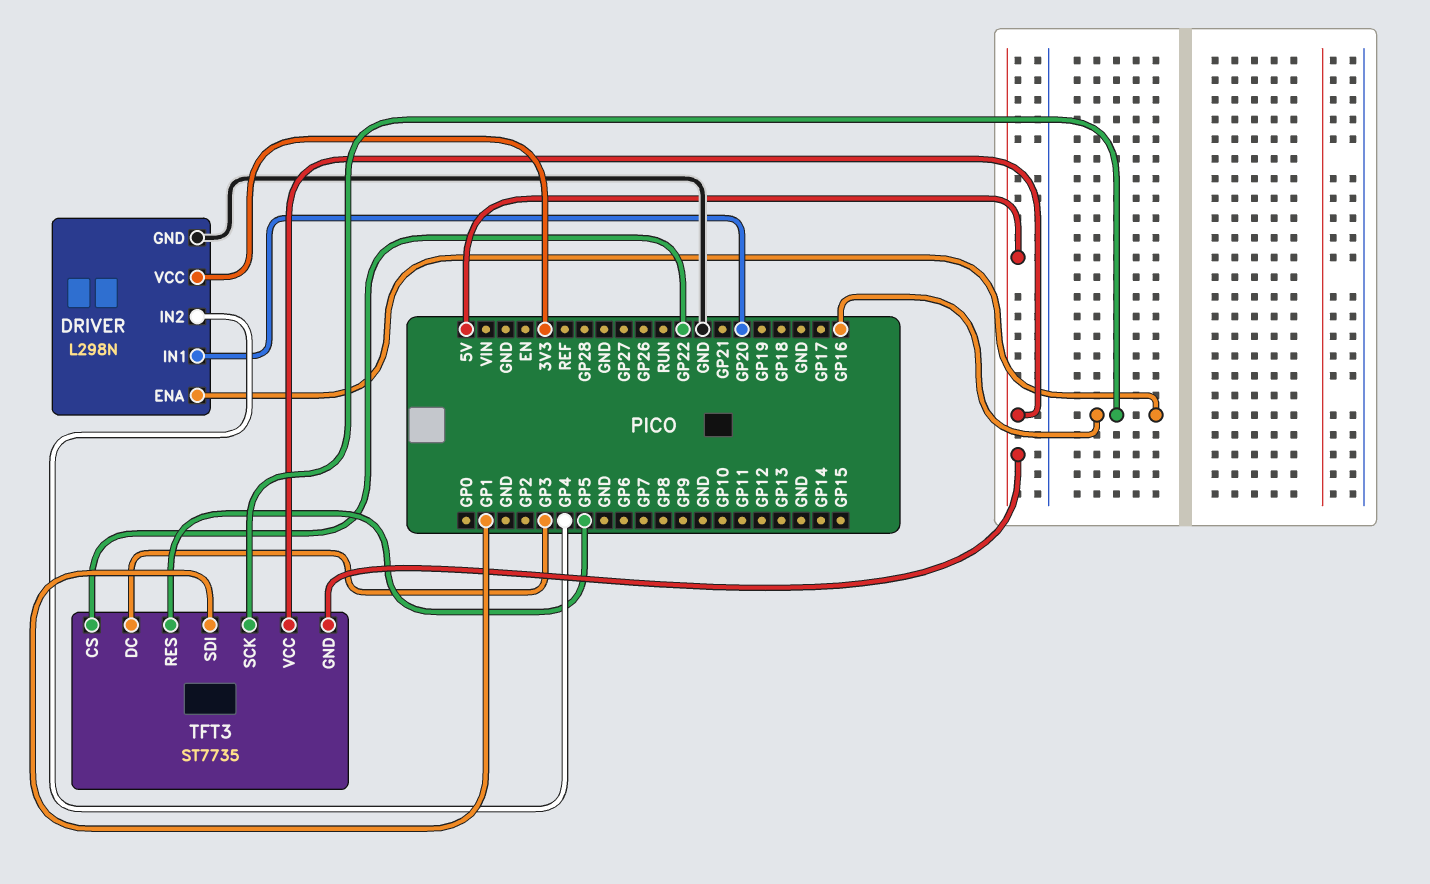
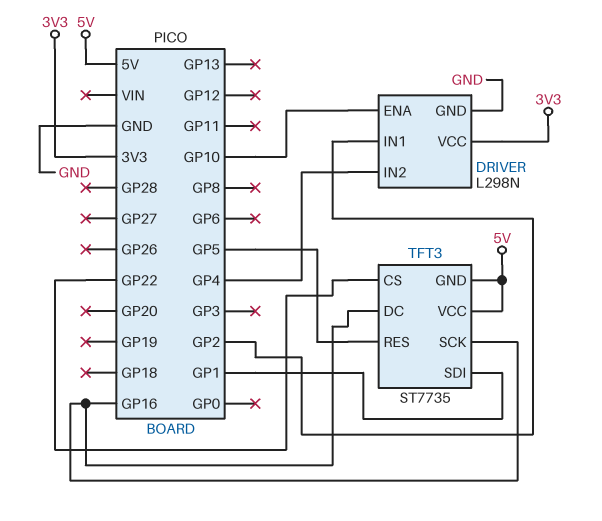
DRIVER pin ENA: GP16 -> GP10
DRIVER pin IN1: GP20 -> GP2
TFT3 pin DC: GP3 -> GP16

